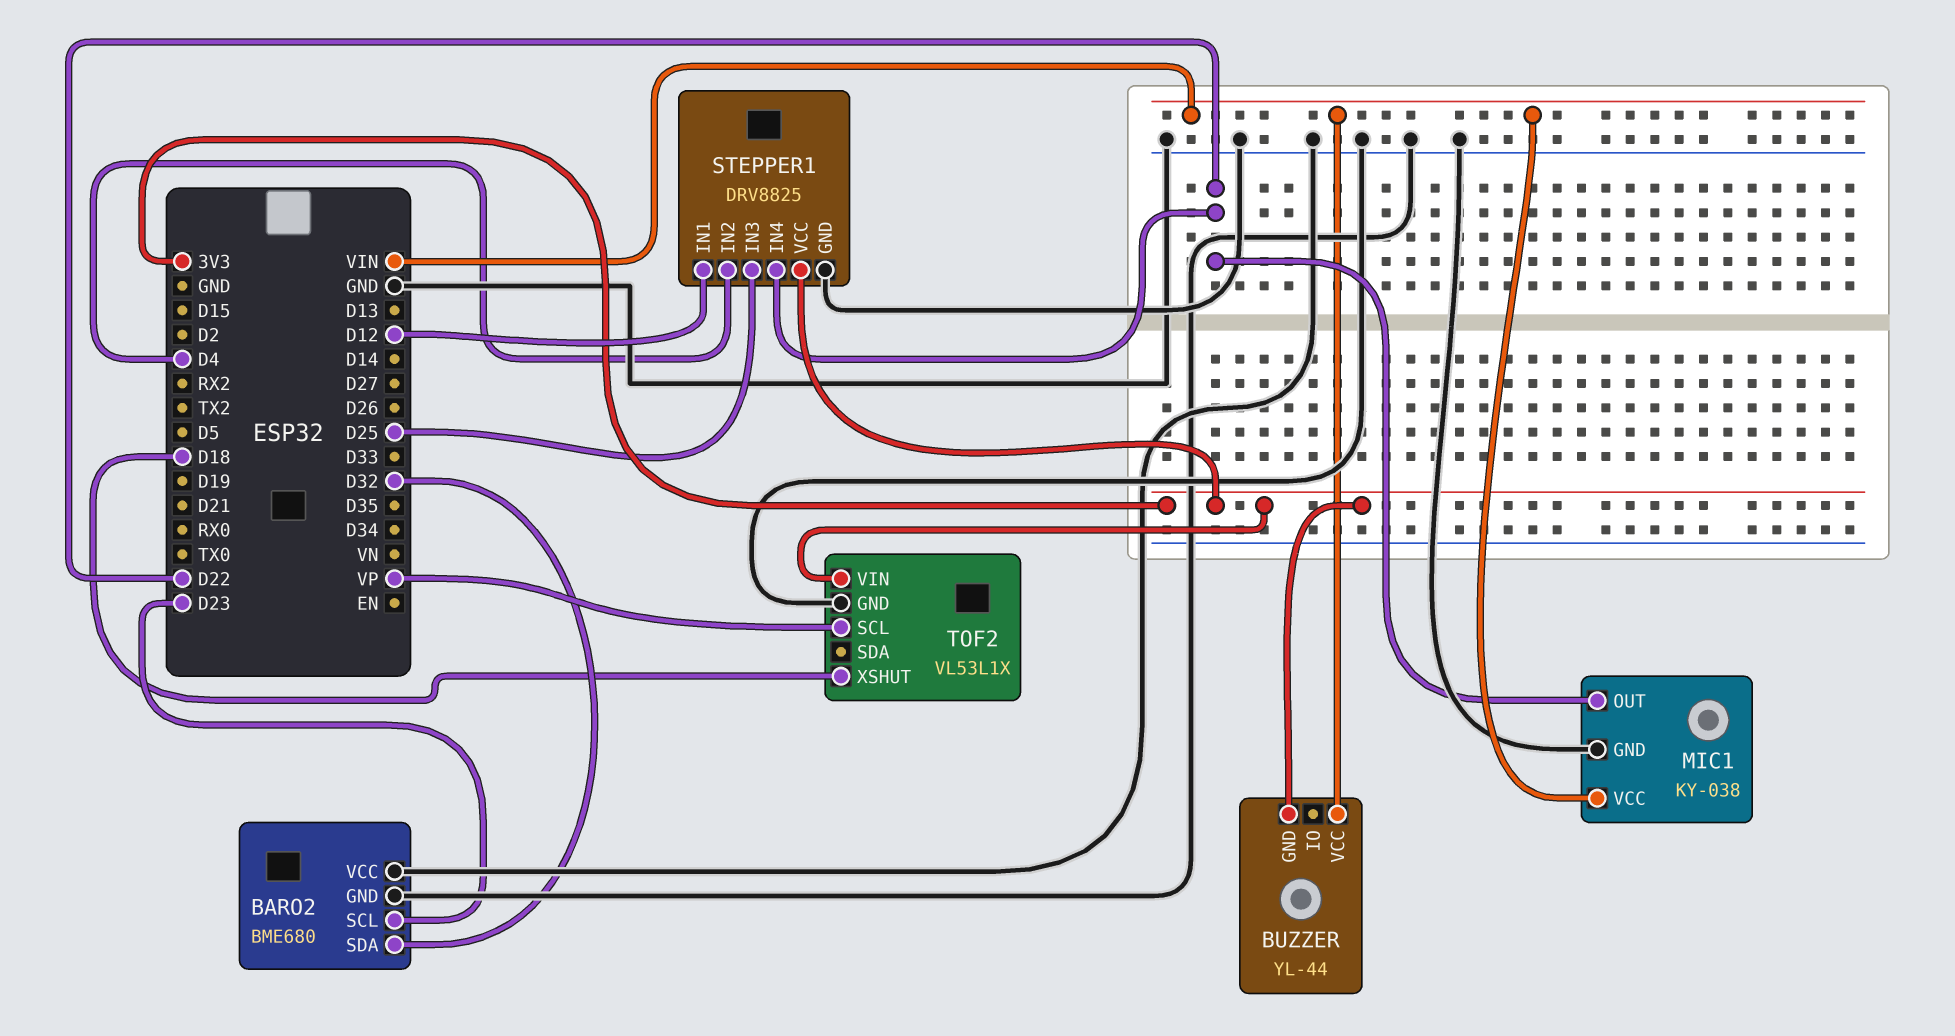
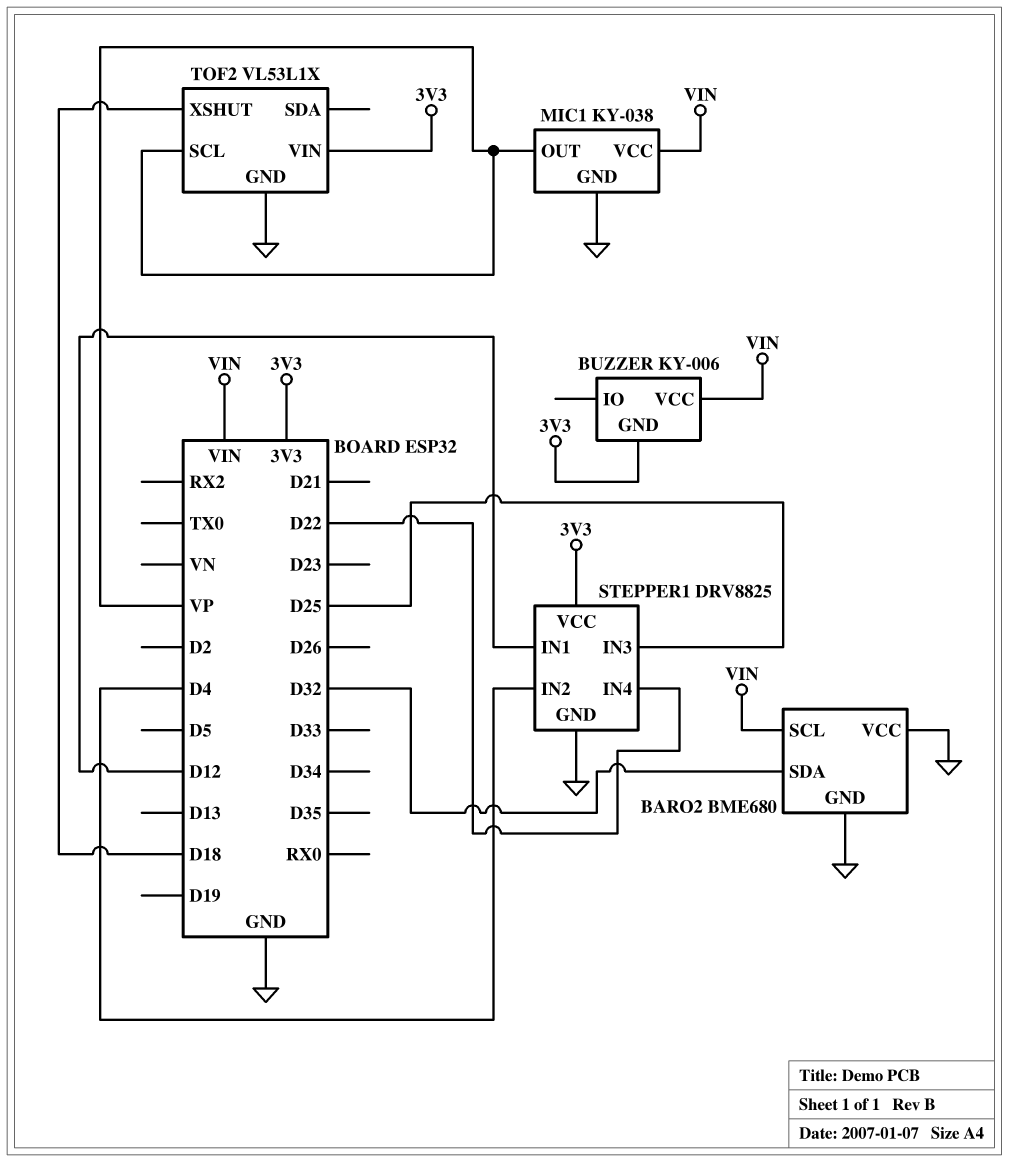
BARO2 pin SCL: D23 -> VIN
BUZZER: YL-44 -> KY-006
MIC1 pin OUT: D22 -> VP

